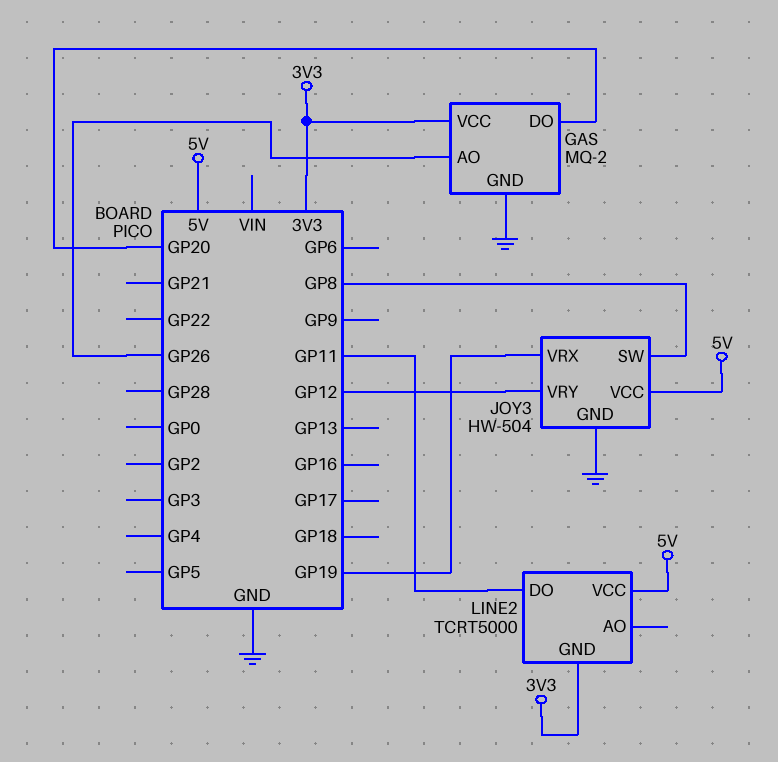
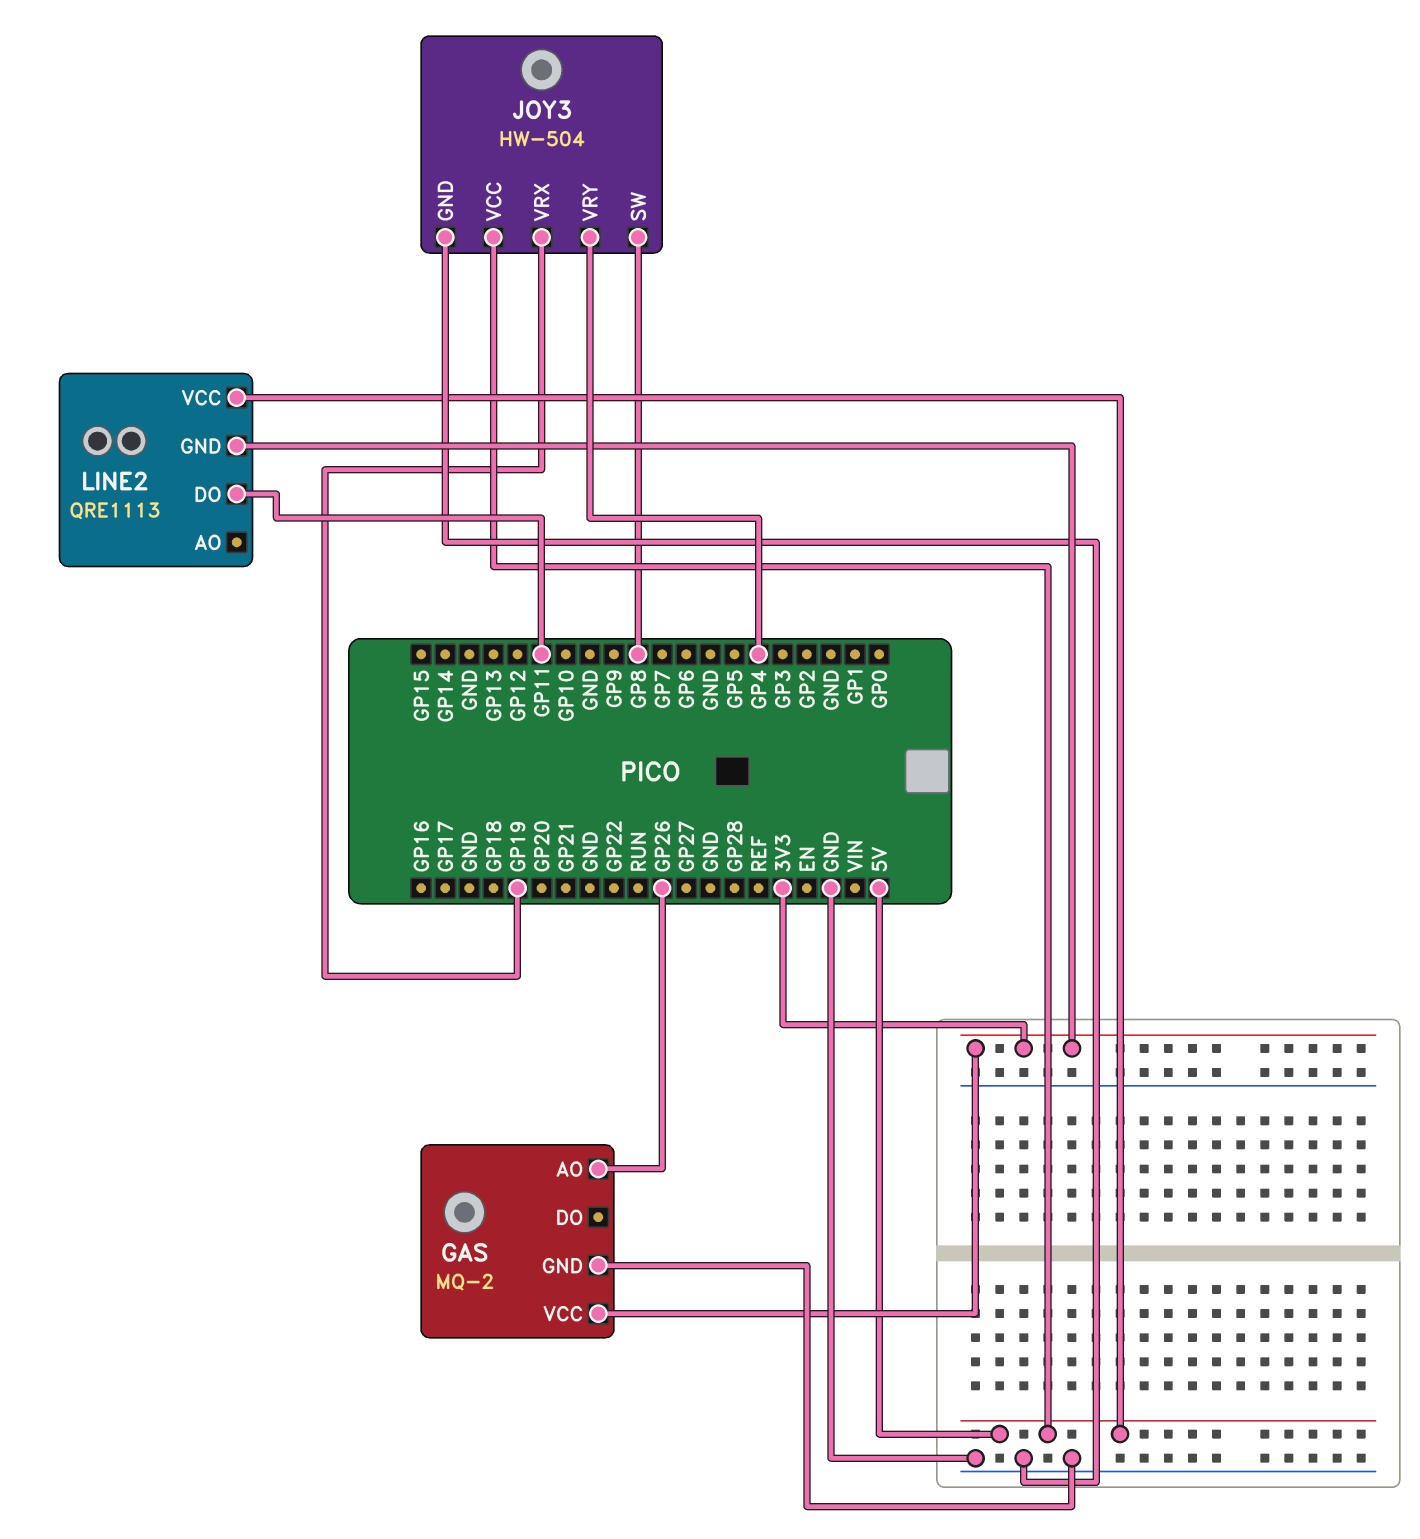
GAS pin DO: GP20 -> none
JOY3 pin VRY: GP12 -> GP4
LINE2: TCRT5000 -> QRE1113

